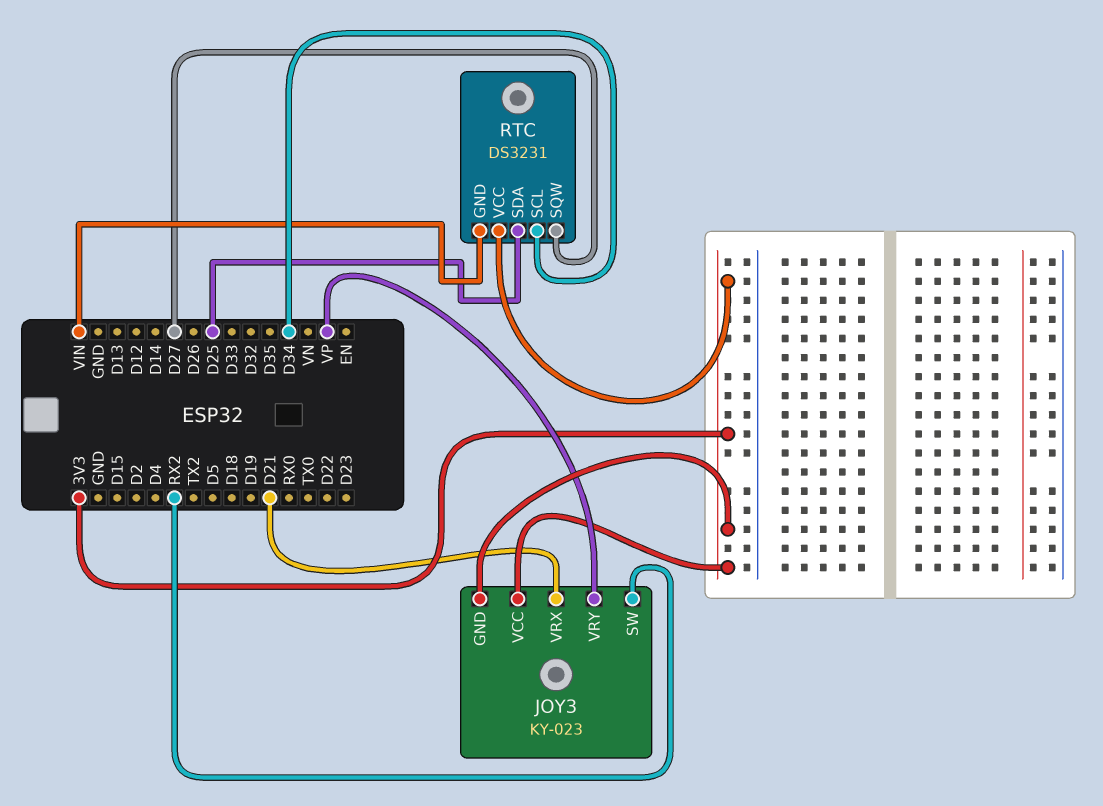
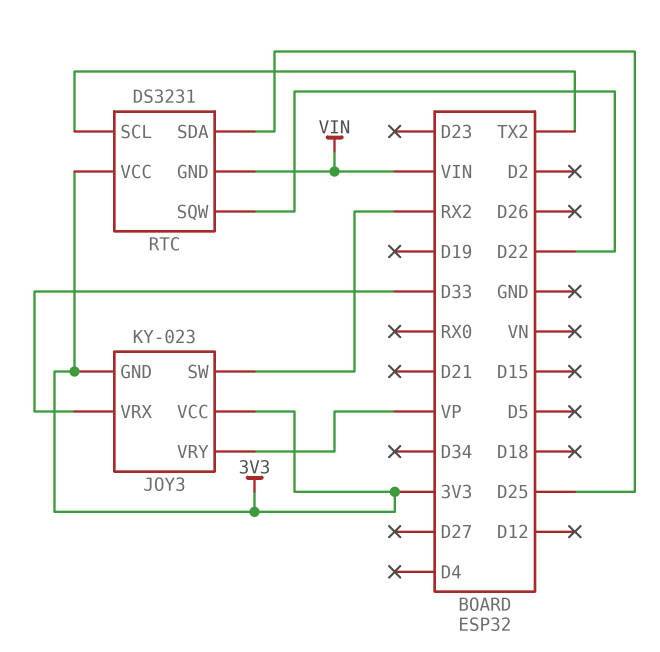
JOY3 pin VRX: D21 -> D33
RTC pin SCL: D34 -> TX2
RTC pin SQW: D27 -> D22

